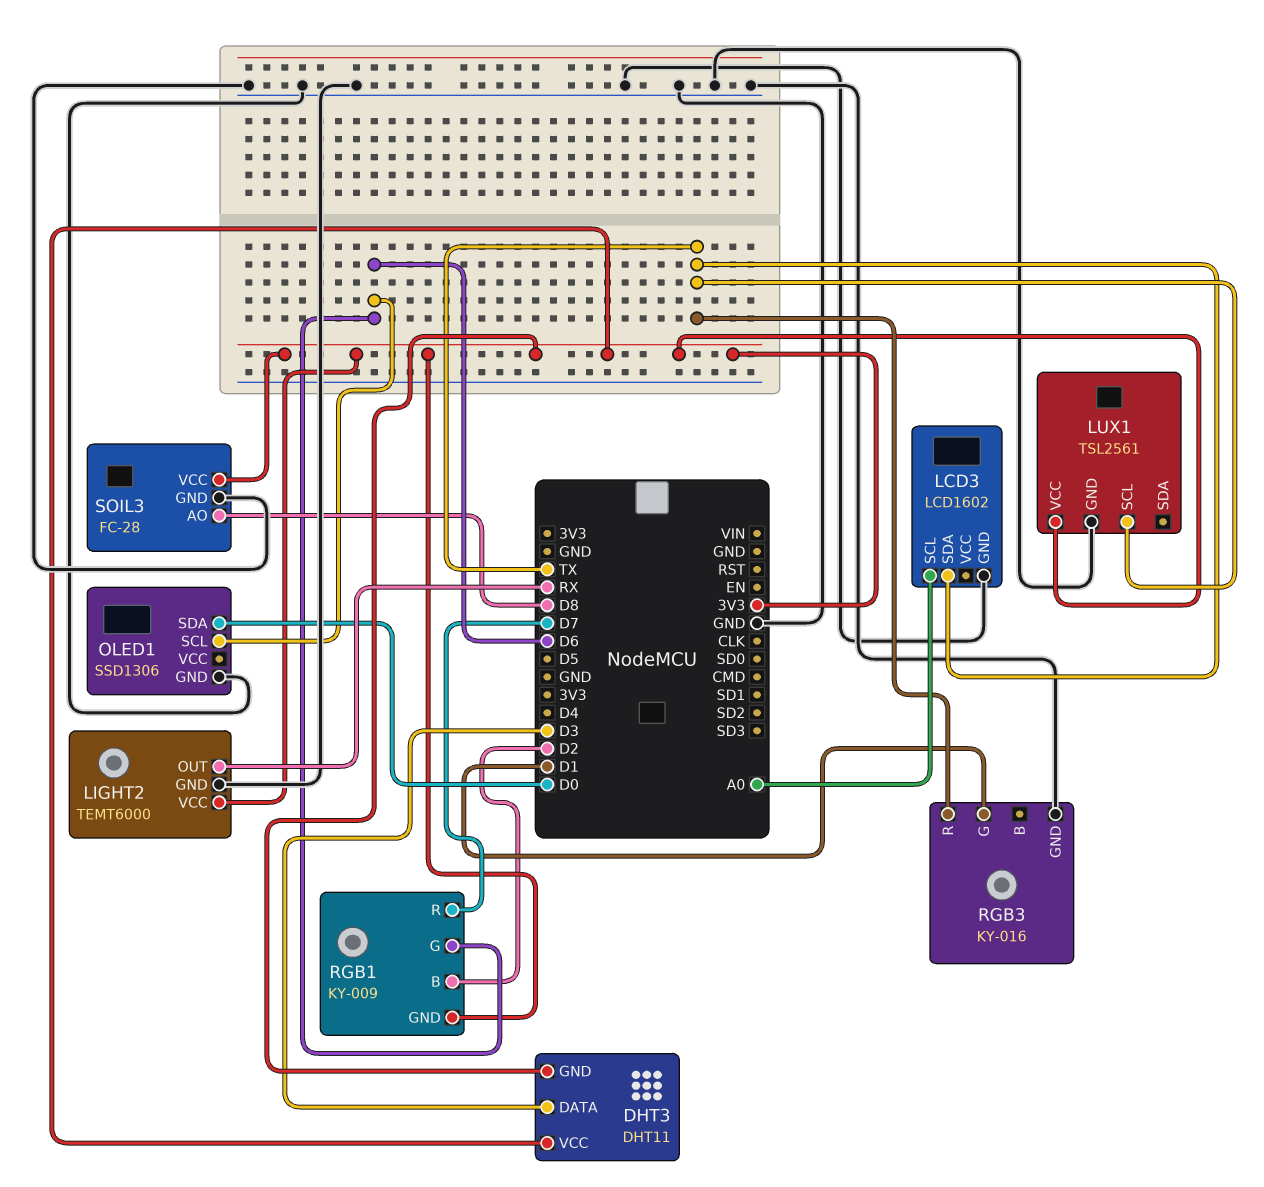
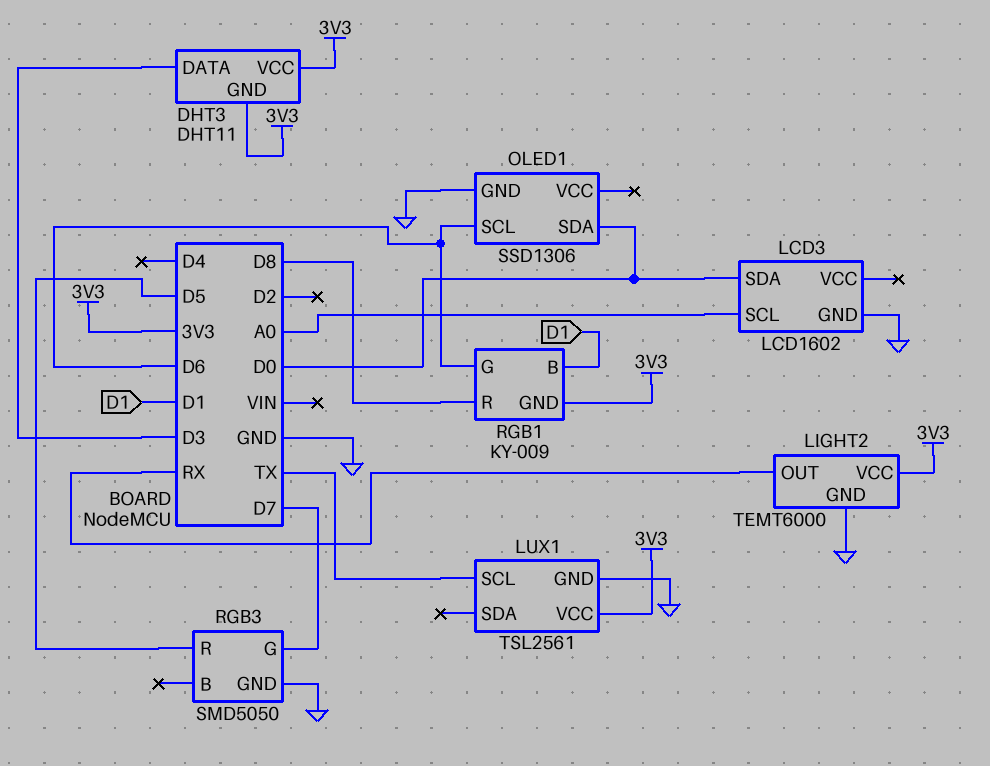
LCD3 pin SDA: TX -> D0
RGB1 pin B: D2 -> D1
RGB1 pin R: D7 -> D8
RGB3: KY-016 -> SMD5050
RGB3 pin G: D1 -> D7
RGB3 pin R: TX -> D5
SOIL3: FC-28 -> none
SOIL3 pin AO: D8 -> none
SOIL3 pin GND: GND -> none
SOIL3 pin VCC: 3V3 -> none

